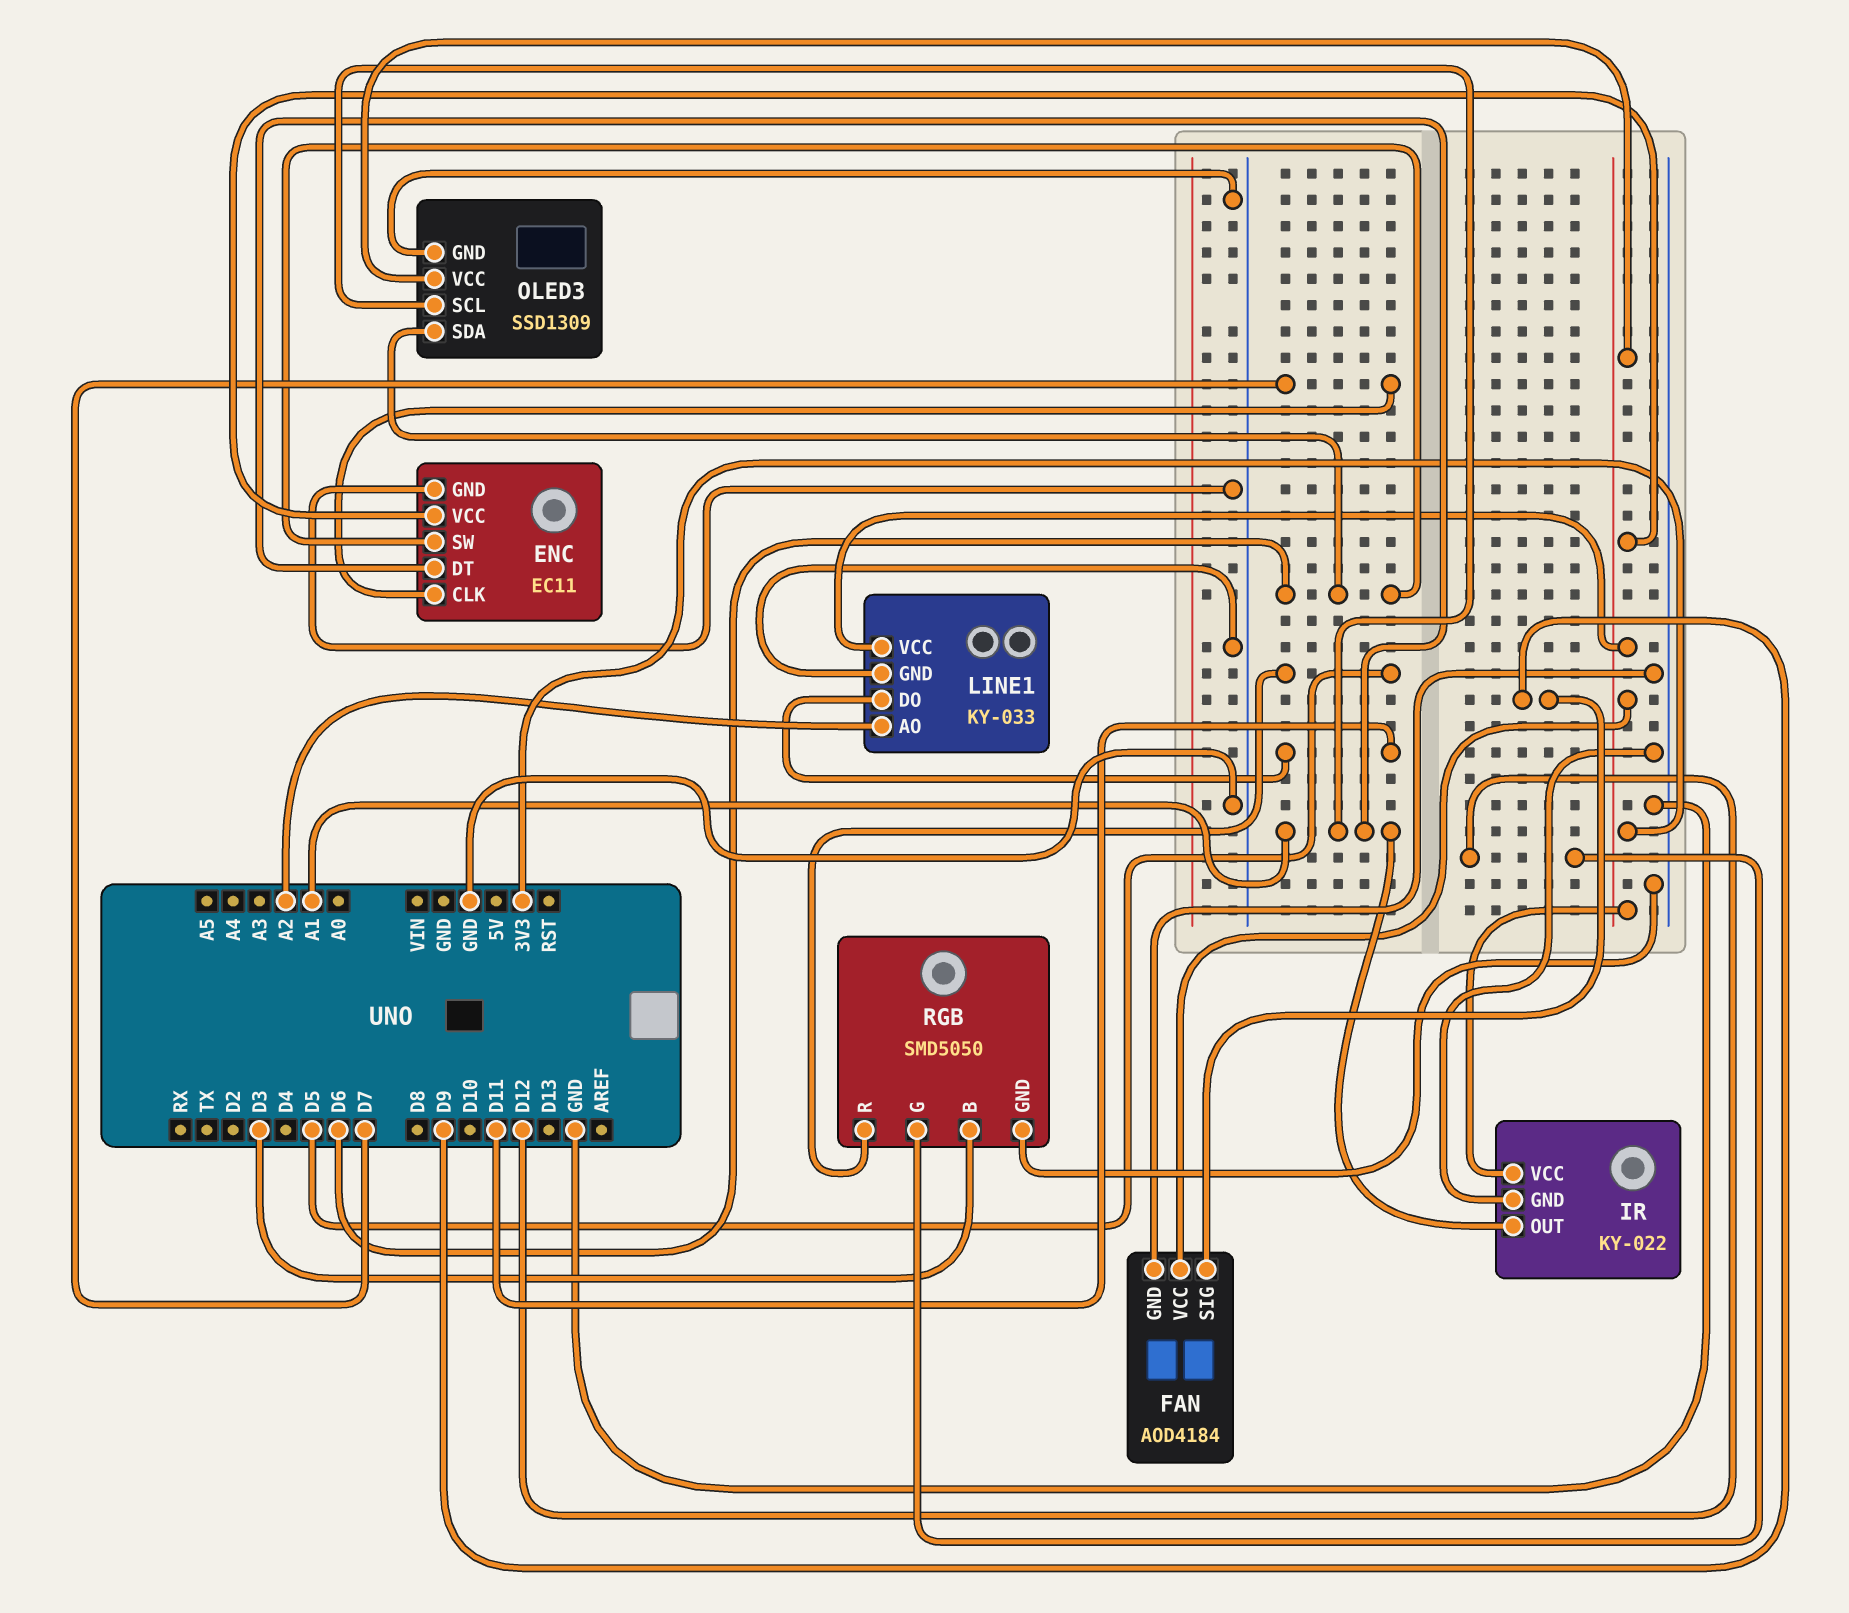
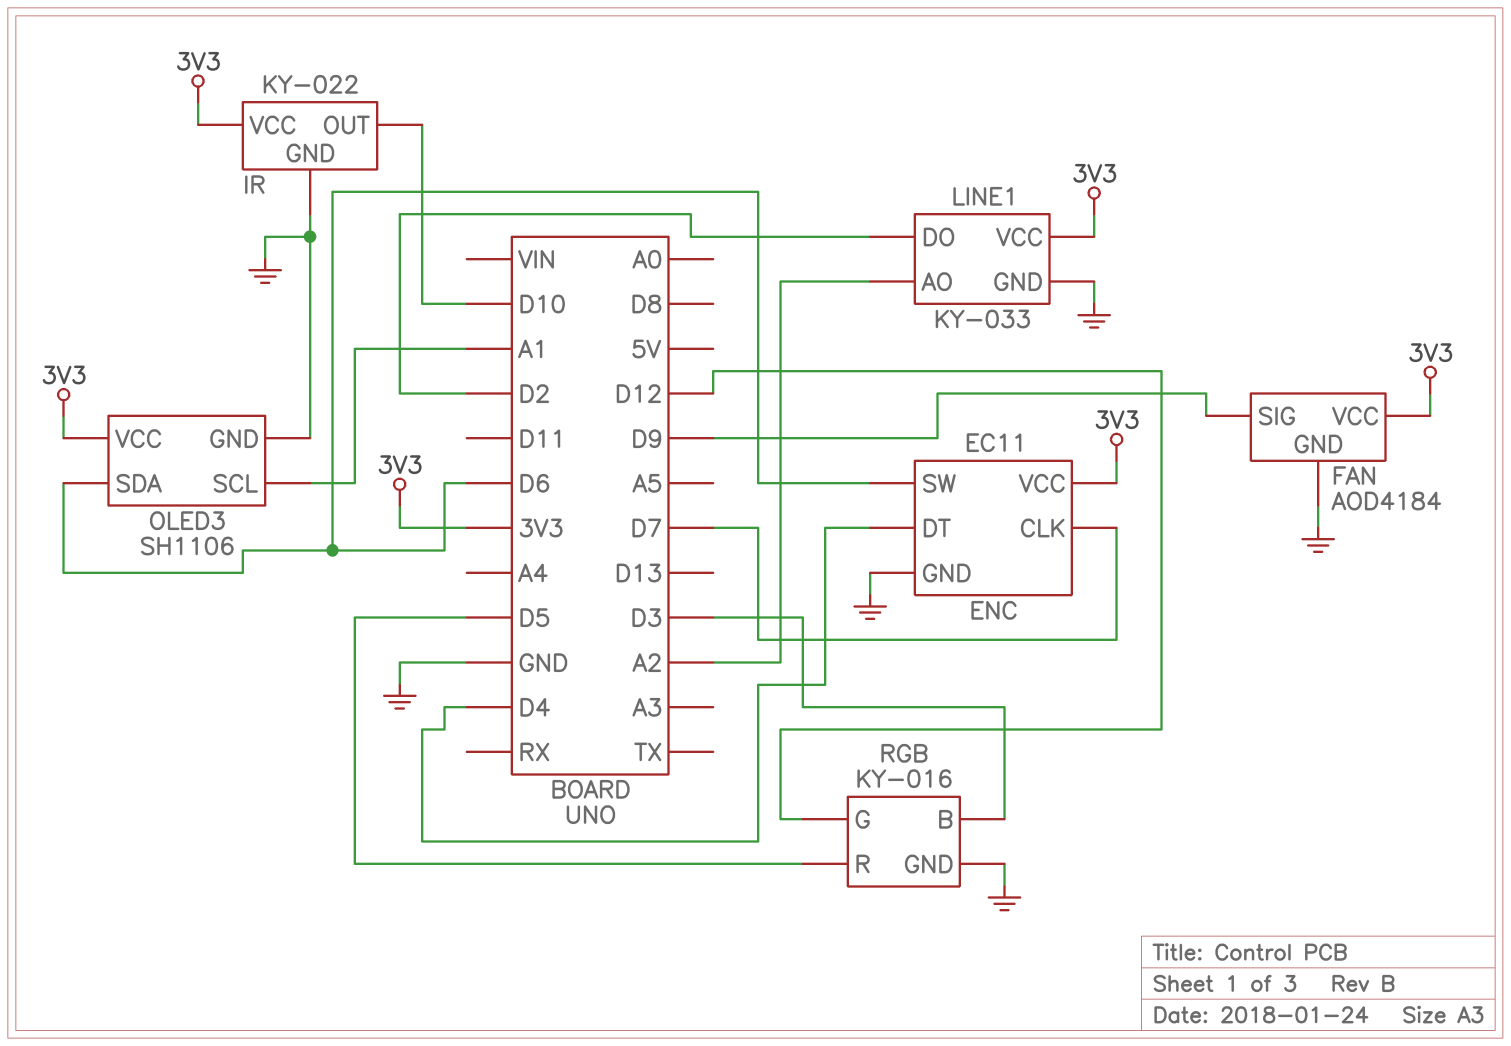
ENC pin DT: A1 -> D4
IR pin OUT: A1 -> D10
LINE1 pin DO: D11 -> D2
OLED3: SSD1309 -> SH1106
RGB: SMD5050 -> KY-016

